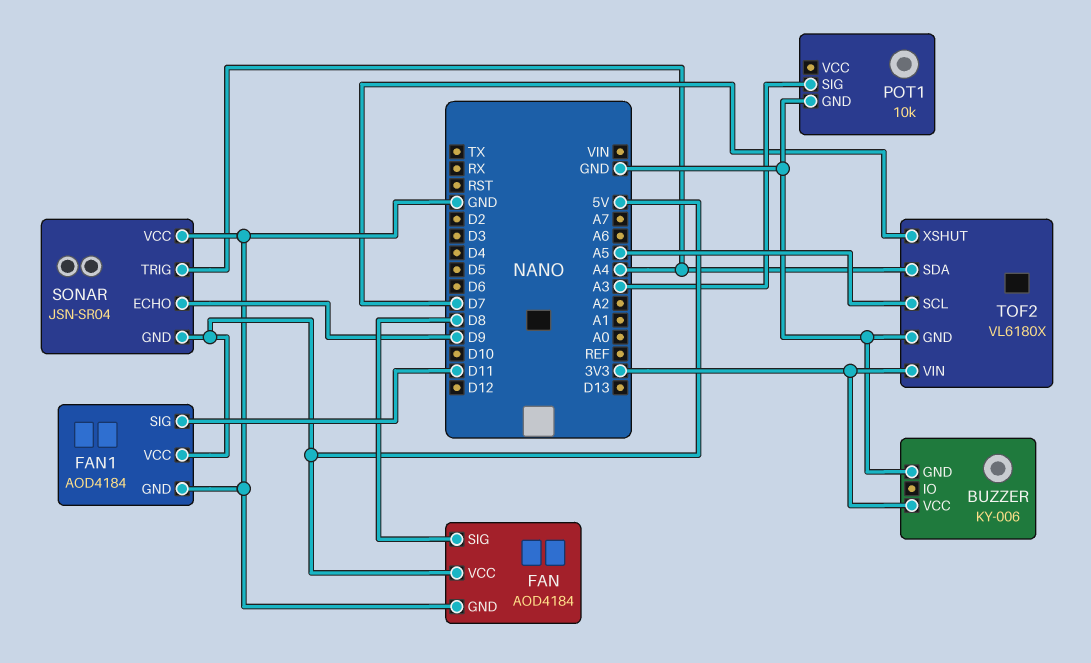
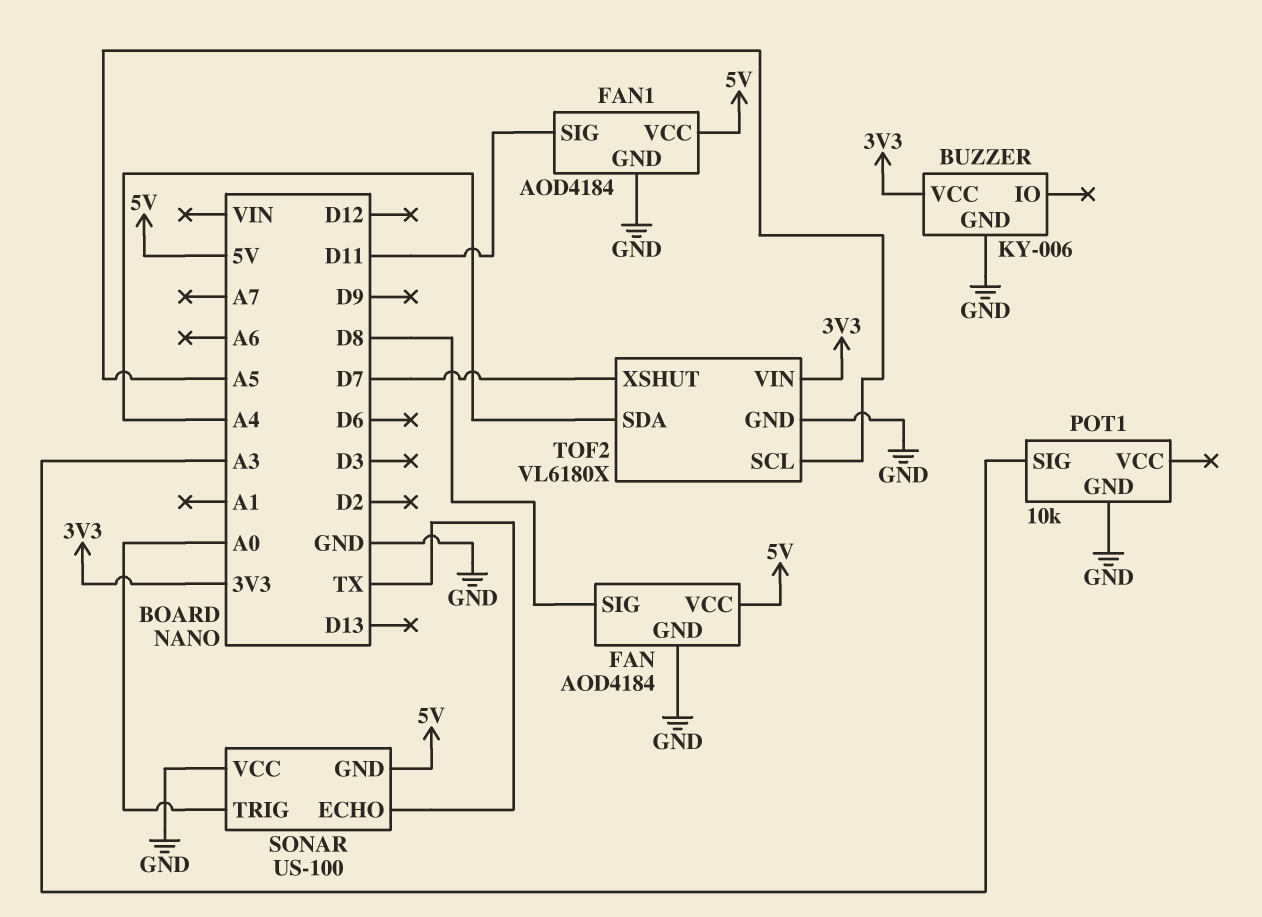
SONAR: JSN-SR04 -> US-100
SONAR pin ECHO: D9 -> TX
SONAR pin TRIG: A4 -> A0

